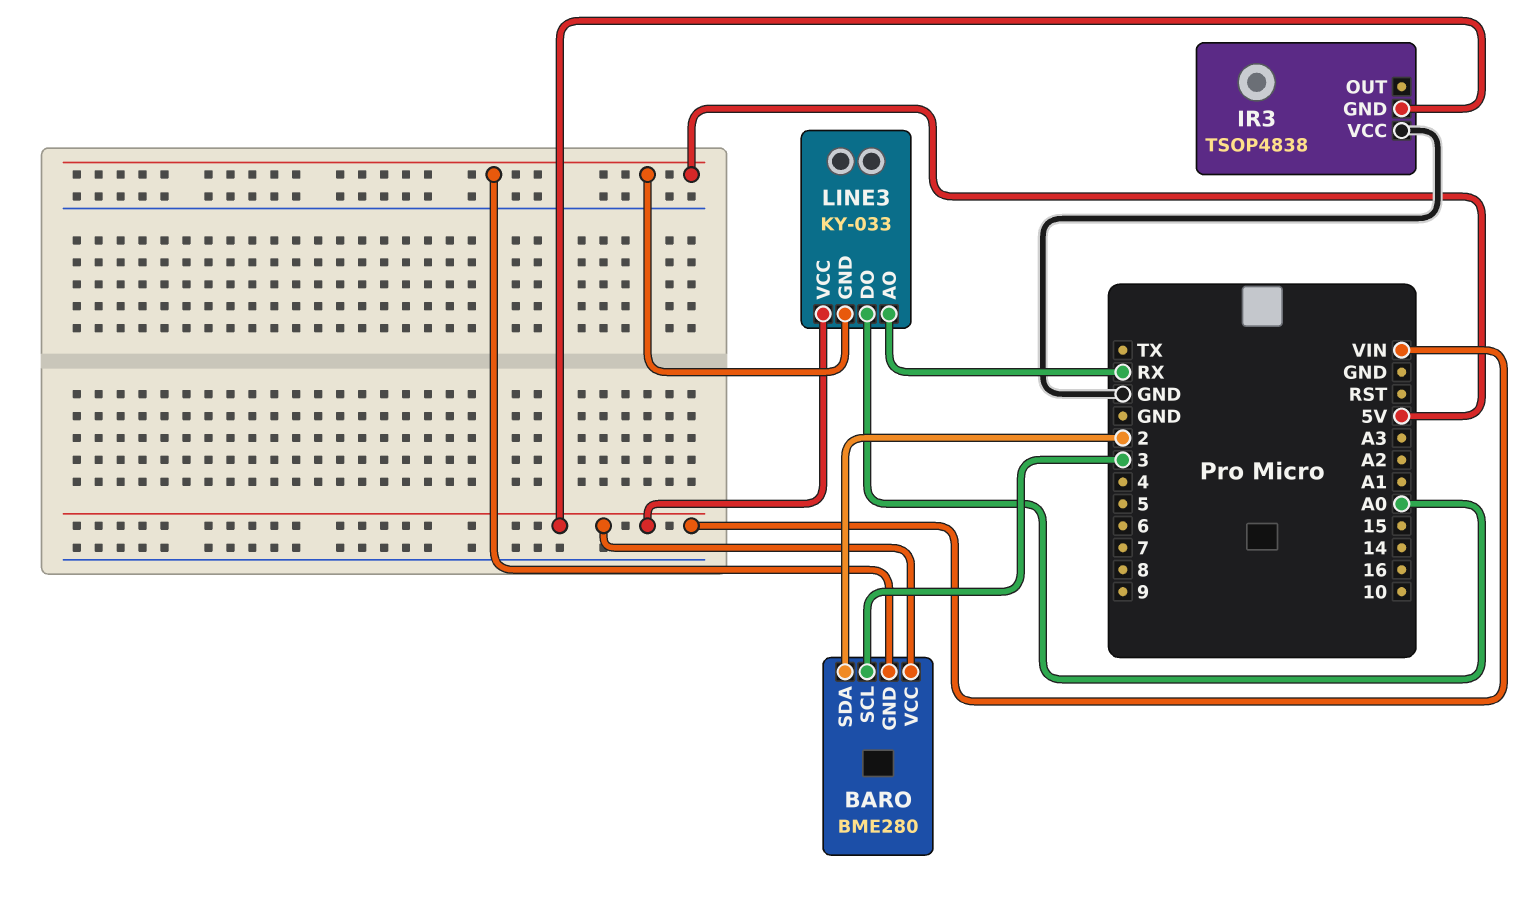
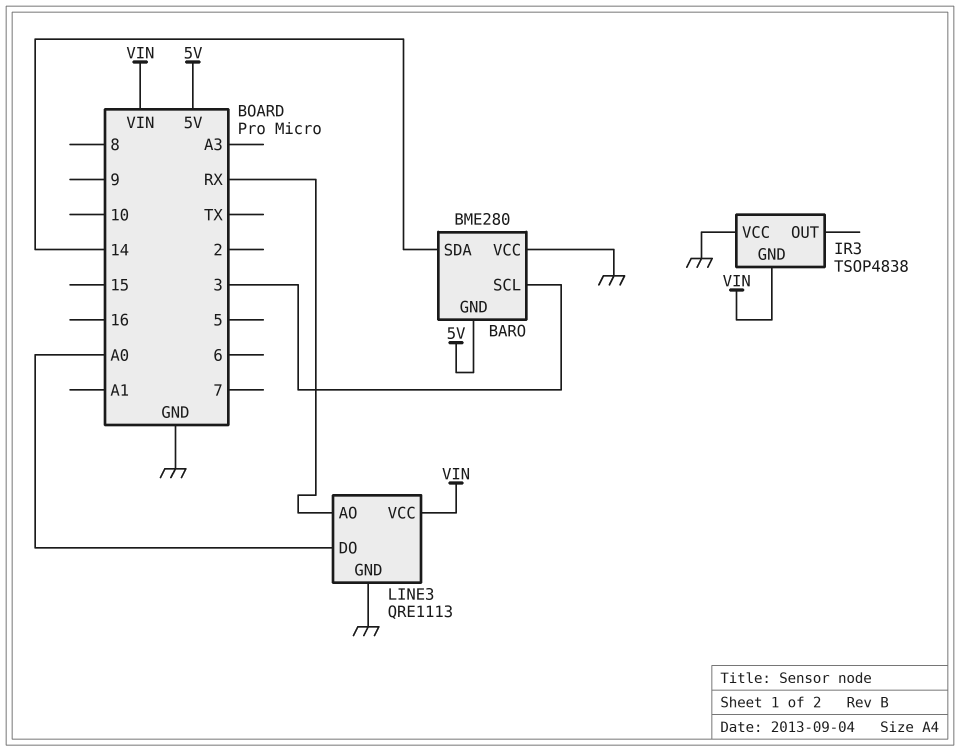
BARO pin SDA: 2 -> 14
BARO pin VCC: VIN -> GND
LINE3: KY-033 -> QRE1113
LINE3 pin GND: 5V -> GND

